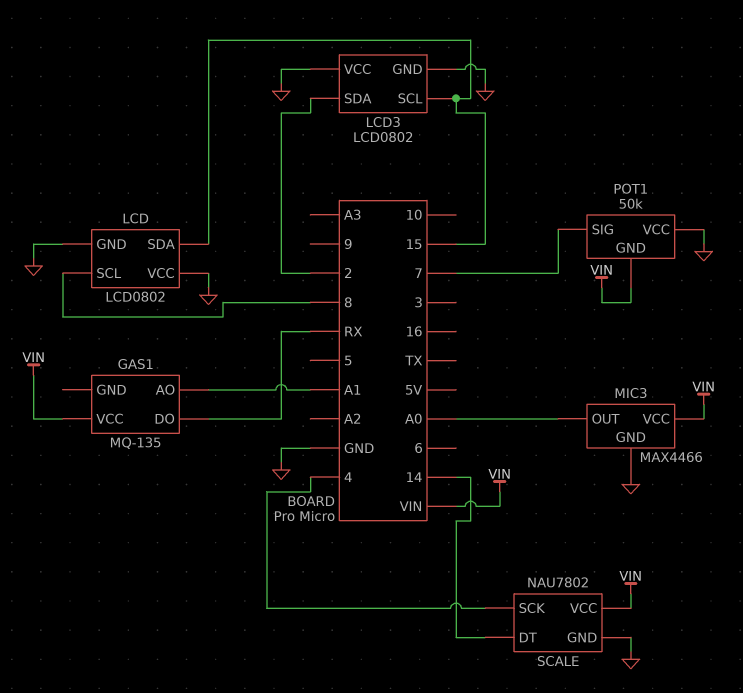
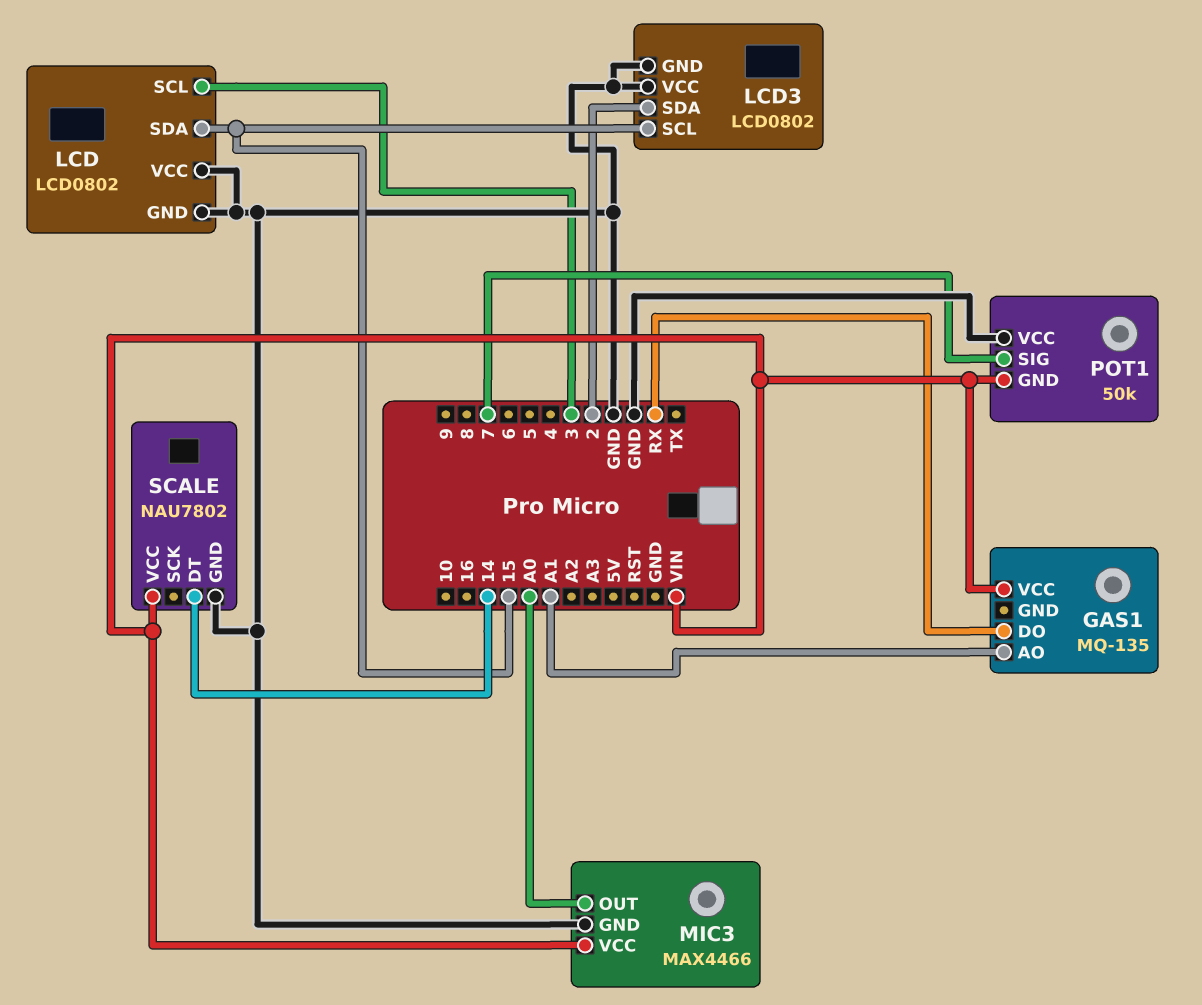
LCD pin SCL: 8 -> 3
SCALE pin SCK: 4 -> none

